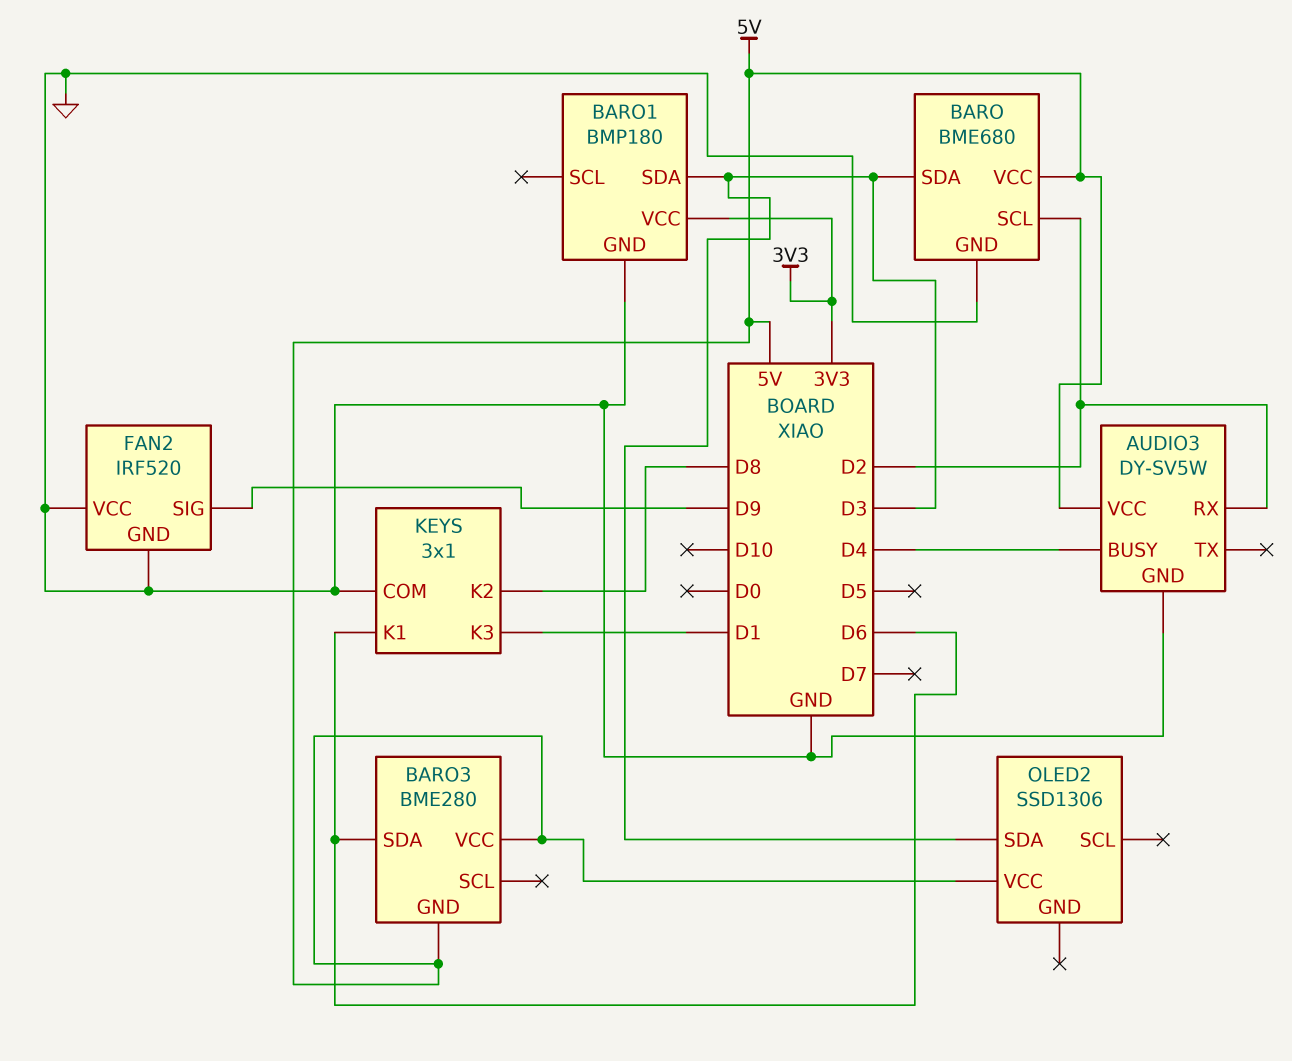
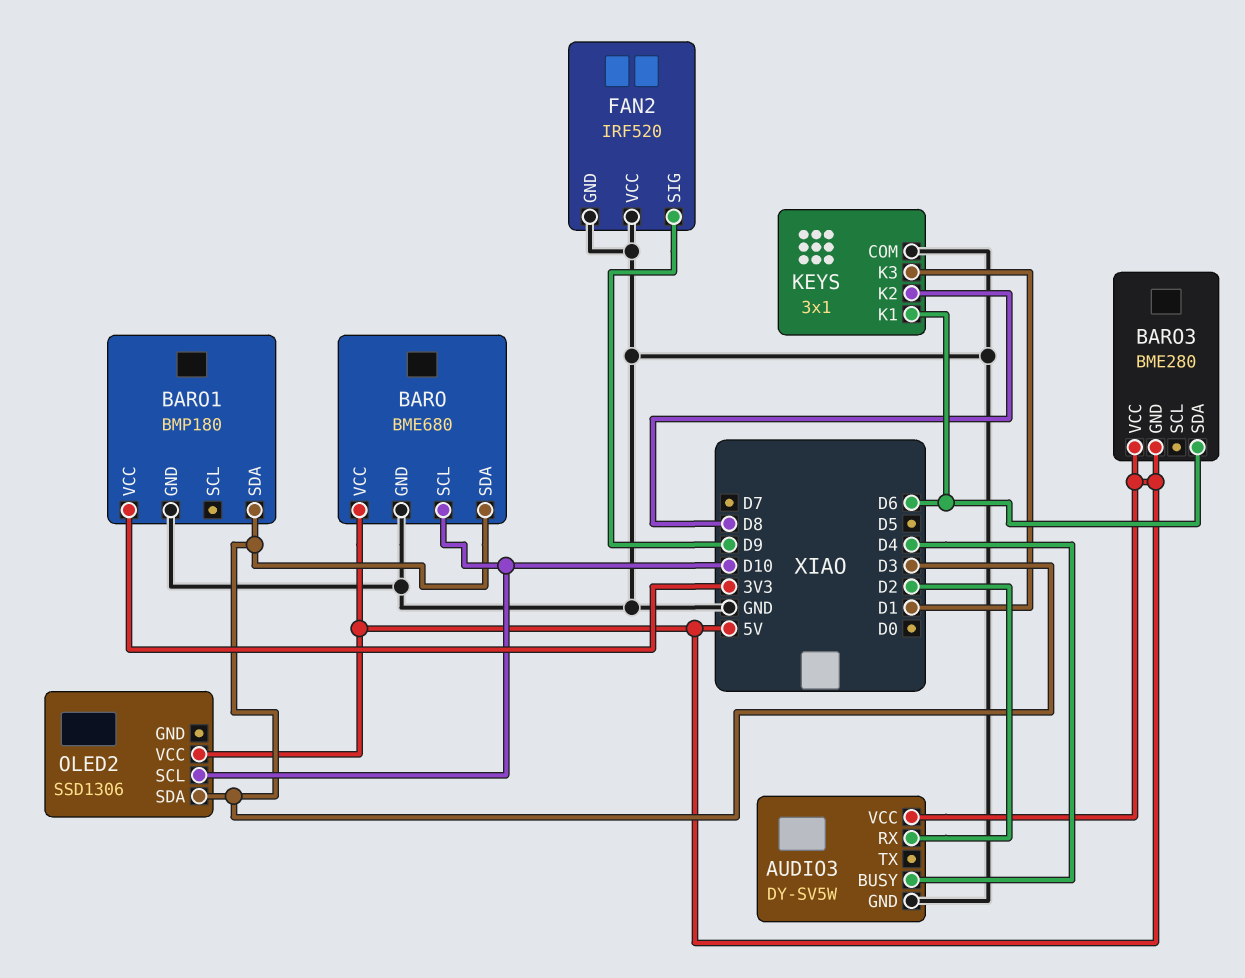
BARO pin SCL: D2 -> D10
OLED2 pin SCL: none -> D10

